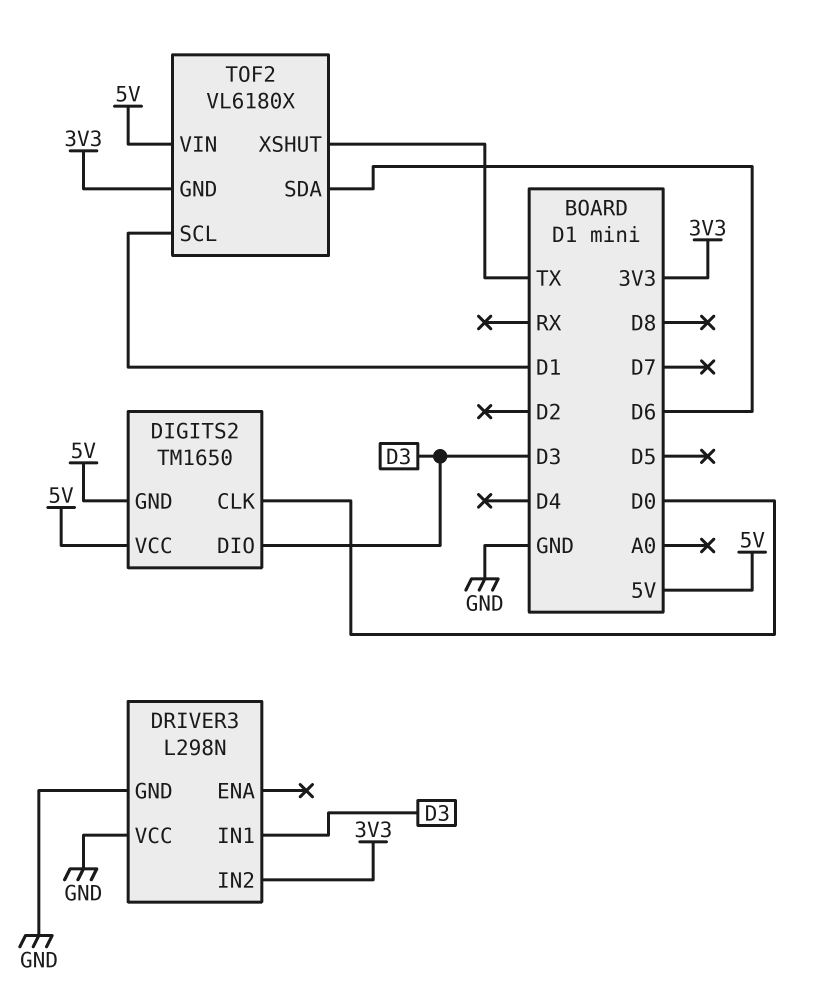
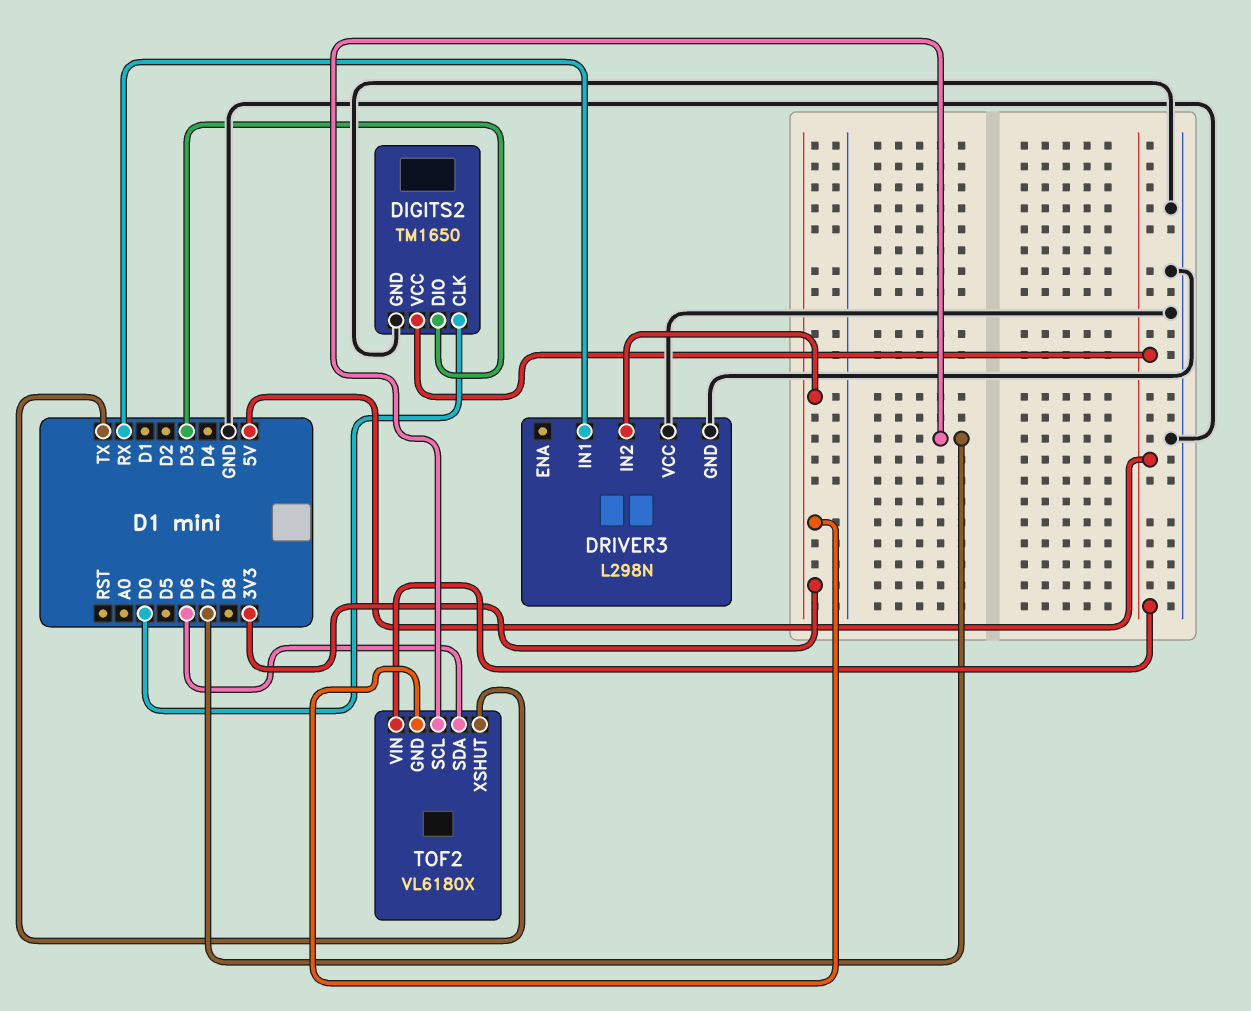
DIGITS2 pin GND: 5V -> GND
DRIVER3 pin IN1: D3 -> RX
TOF2 pin SCL: D1 -> D7

